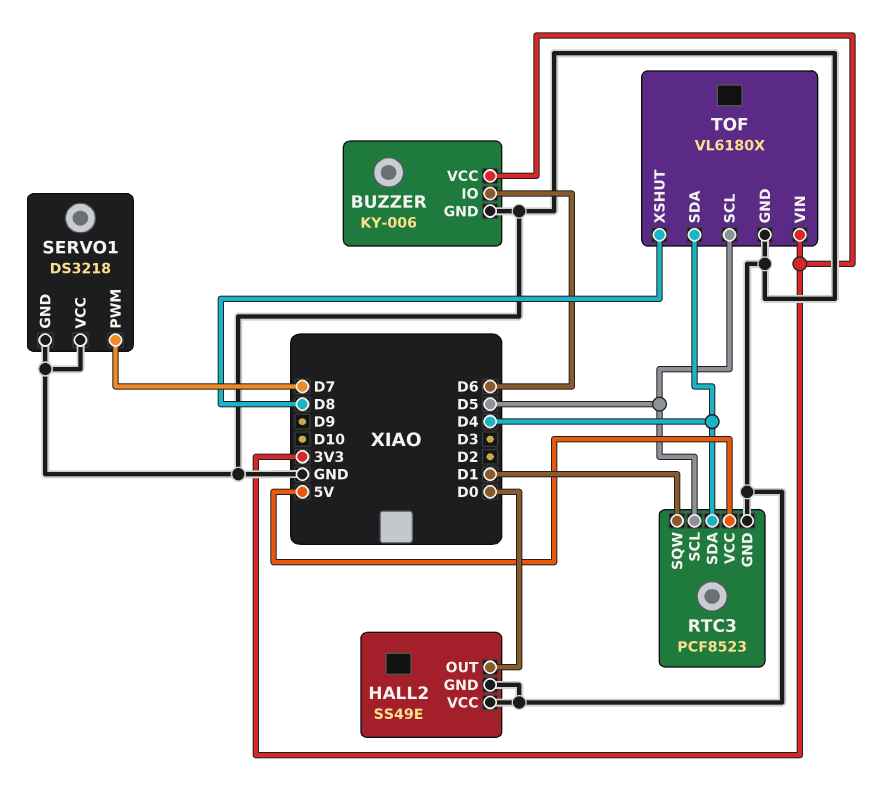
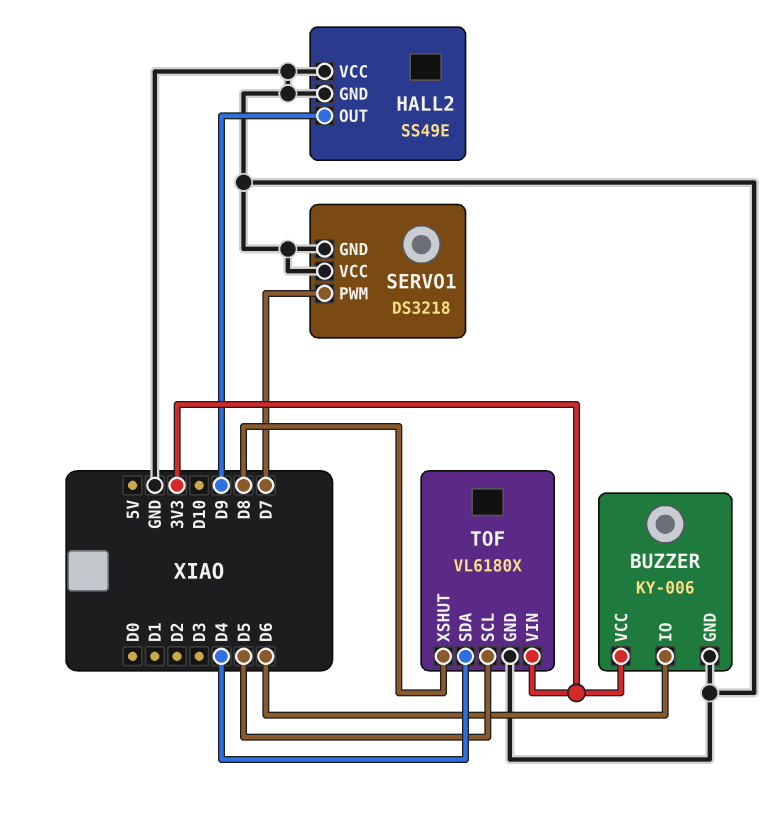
HALL2 pin OUT: D0 -> D9
RTC3: PCF8523 -> none
RTC3 pin GND: GND -> none
RTC3 pin SCL: D5 -> none
RTC3 pin SDA: D4 -> none
RTC3 pin SQW: D1 -> none
RTC3 pin VCC: 5V -> none

